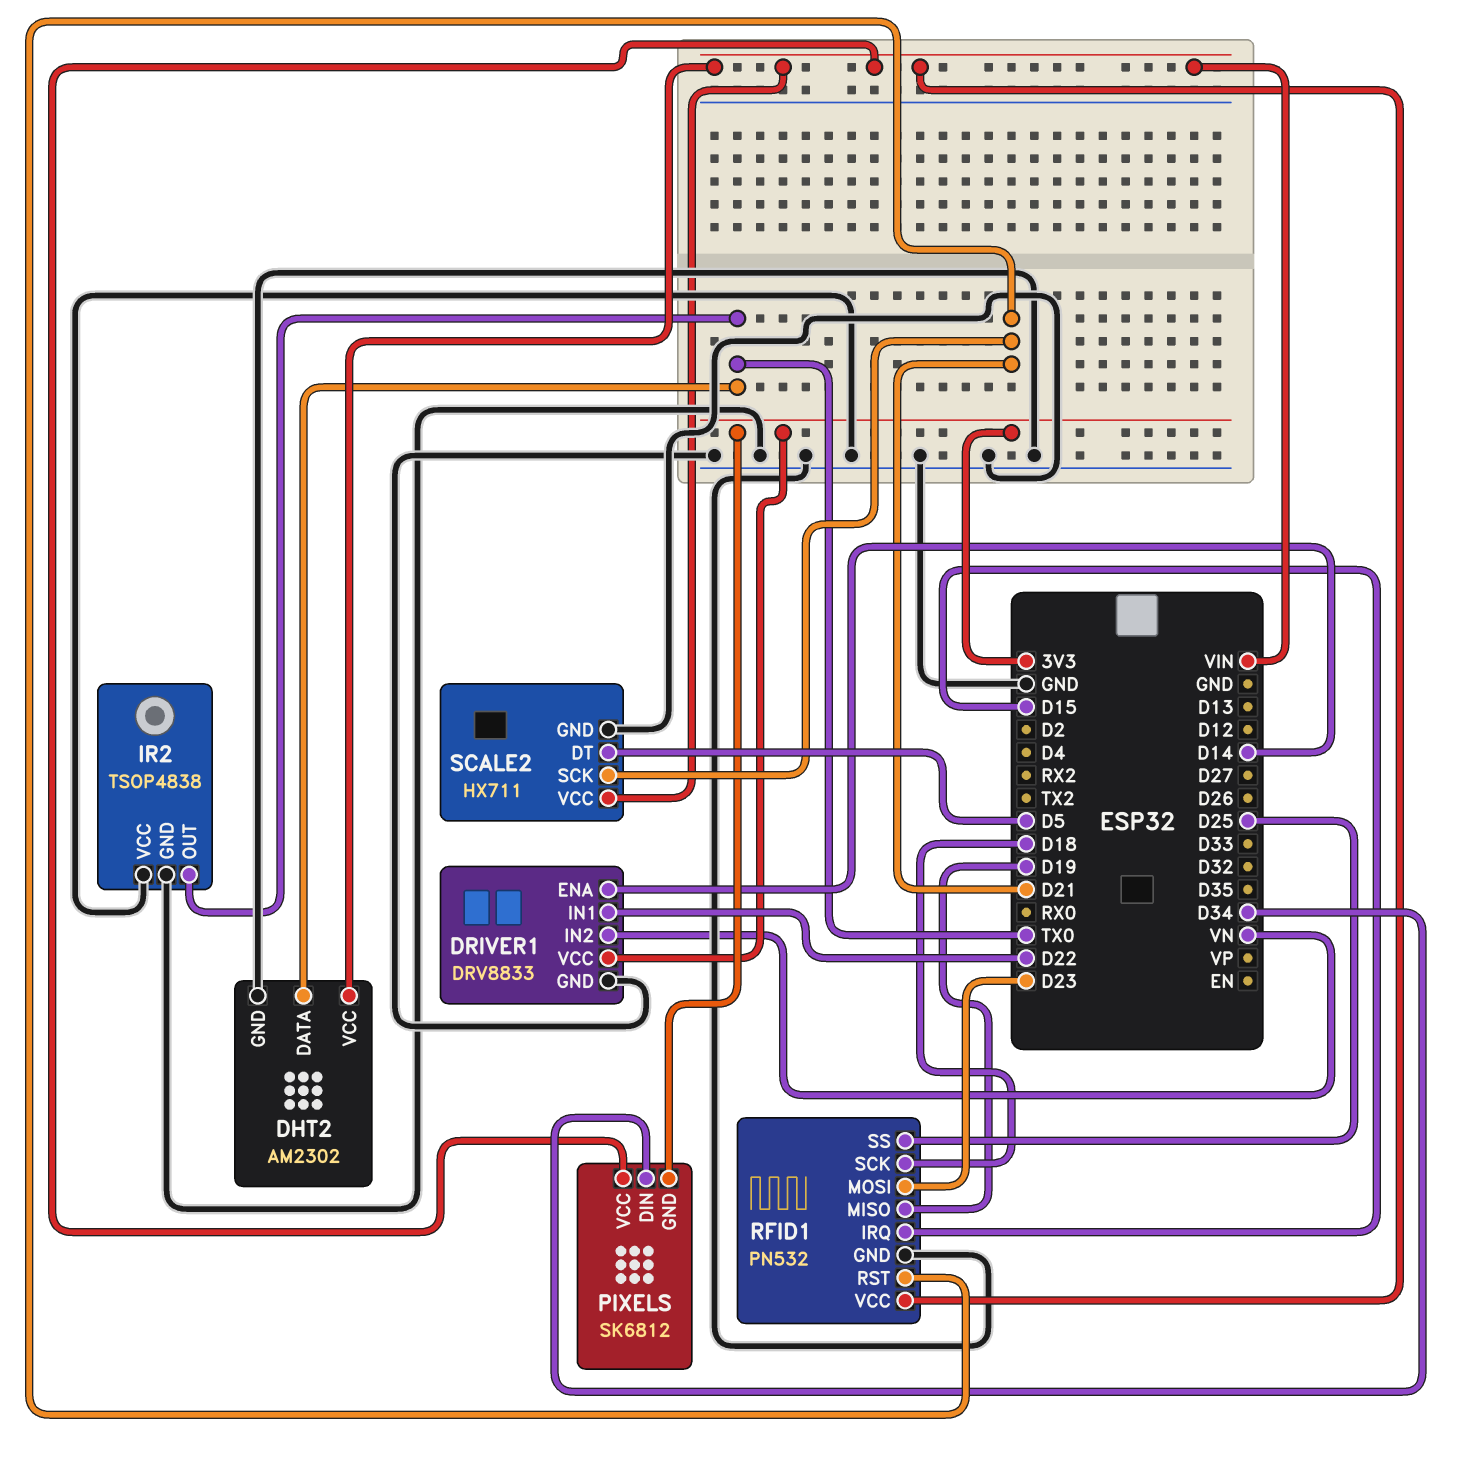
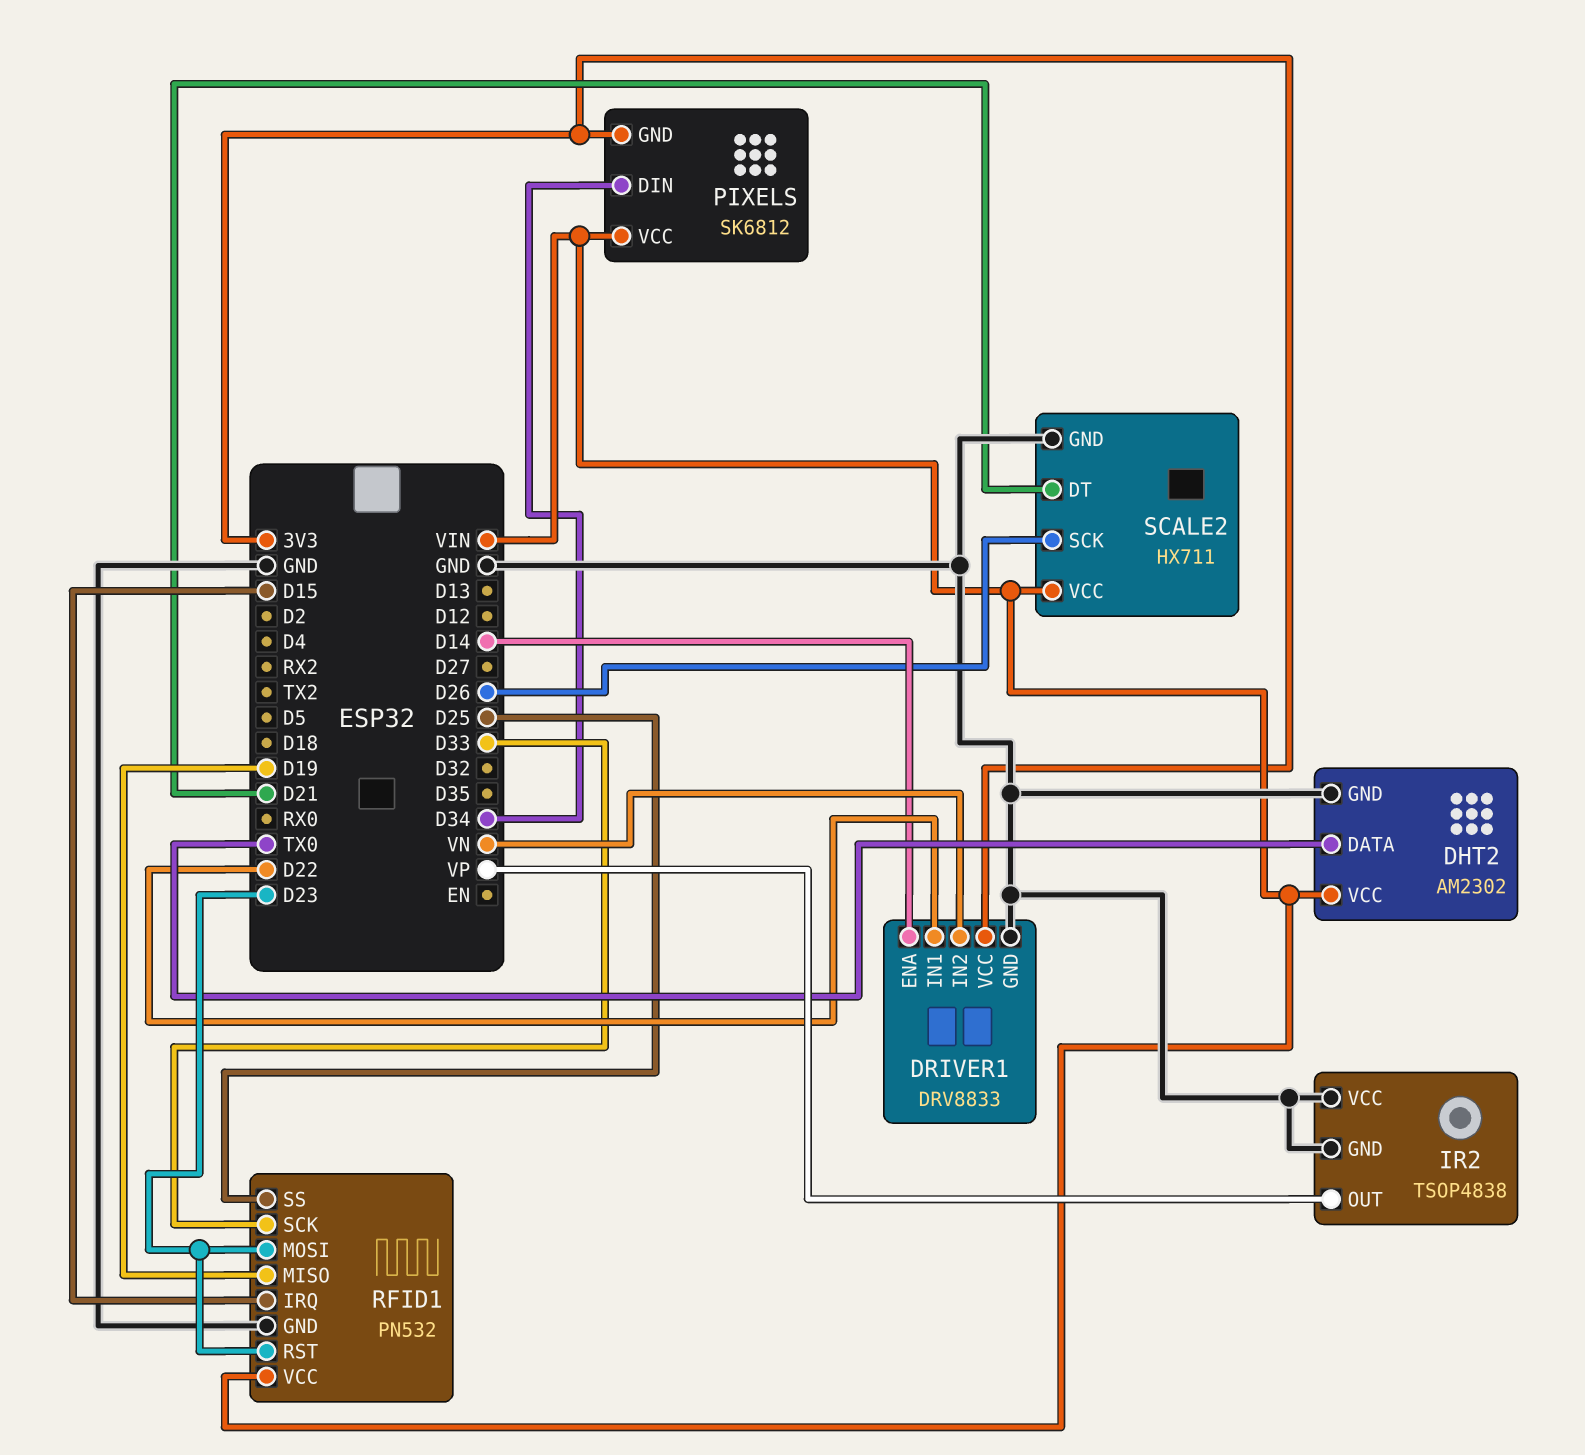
IR2 pin OUT: TX0 -> VP
RFID1 pin RST: D21 -> D23
RFID1 pin SCK: D18 -> D33
SCALE2 pin DT: D5 -> D21
SCALE2 pin SCK: D21 -> D26

